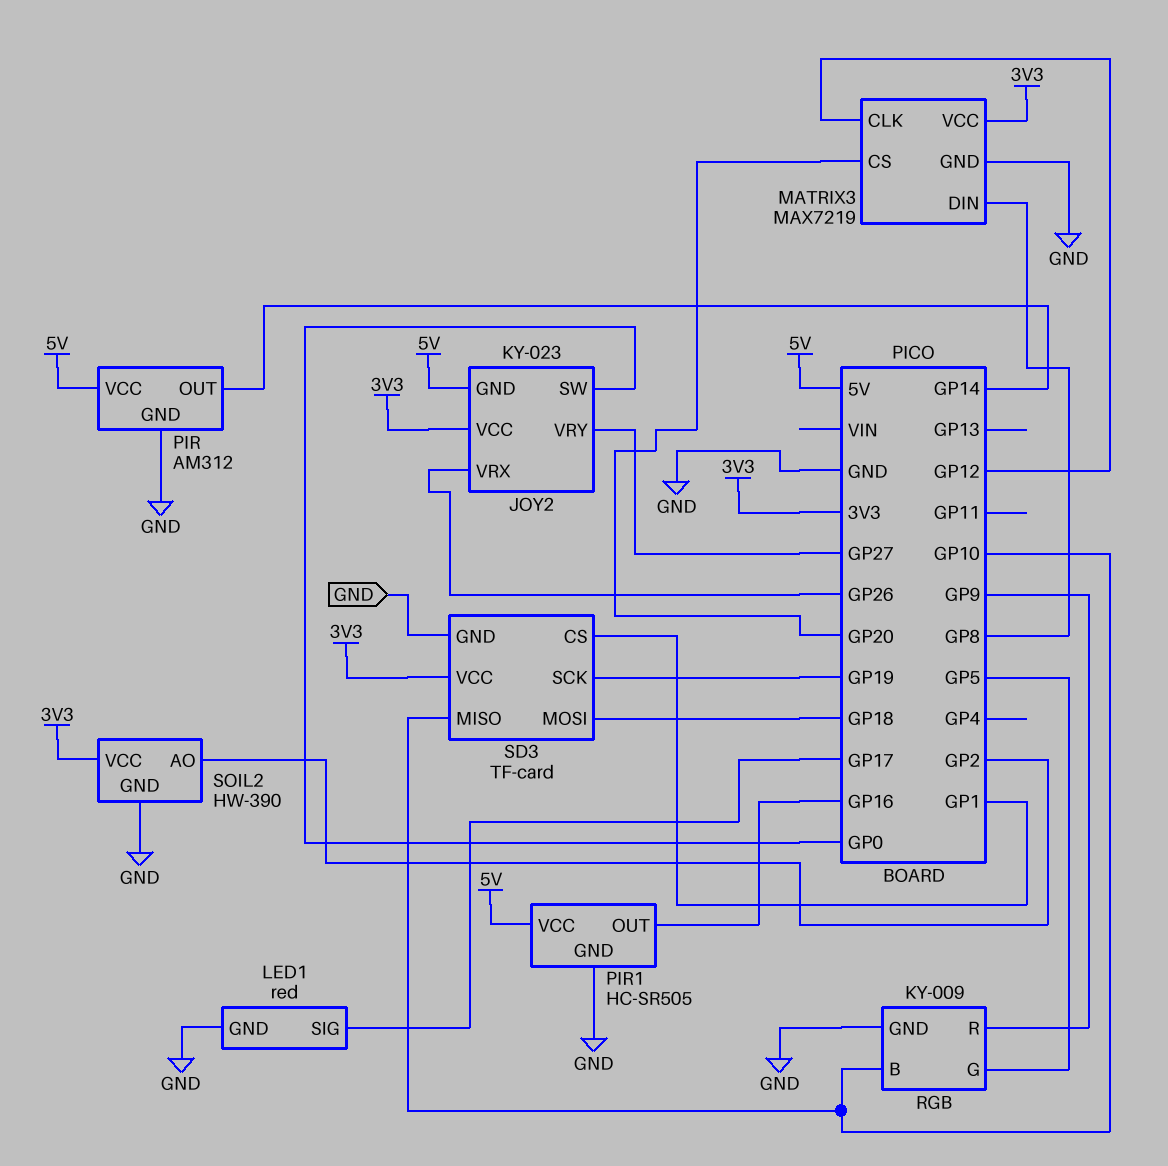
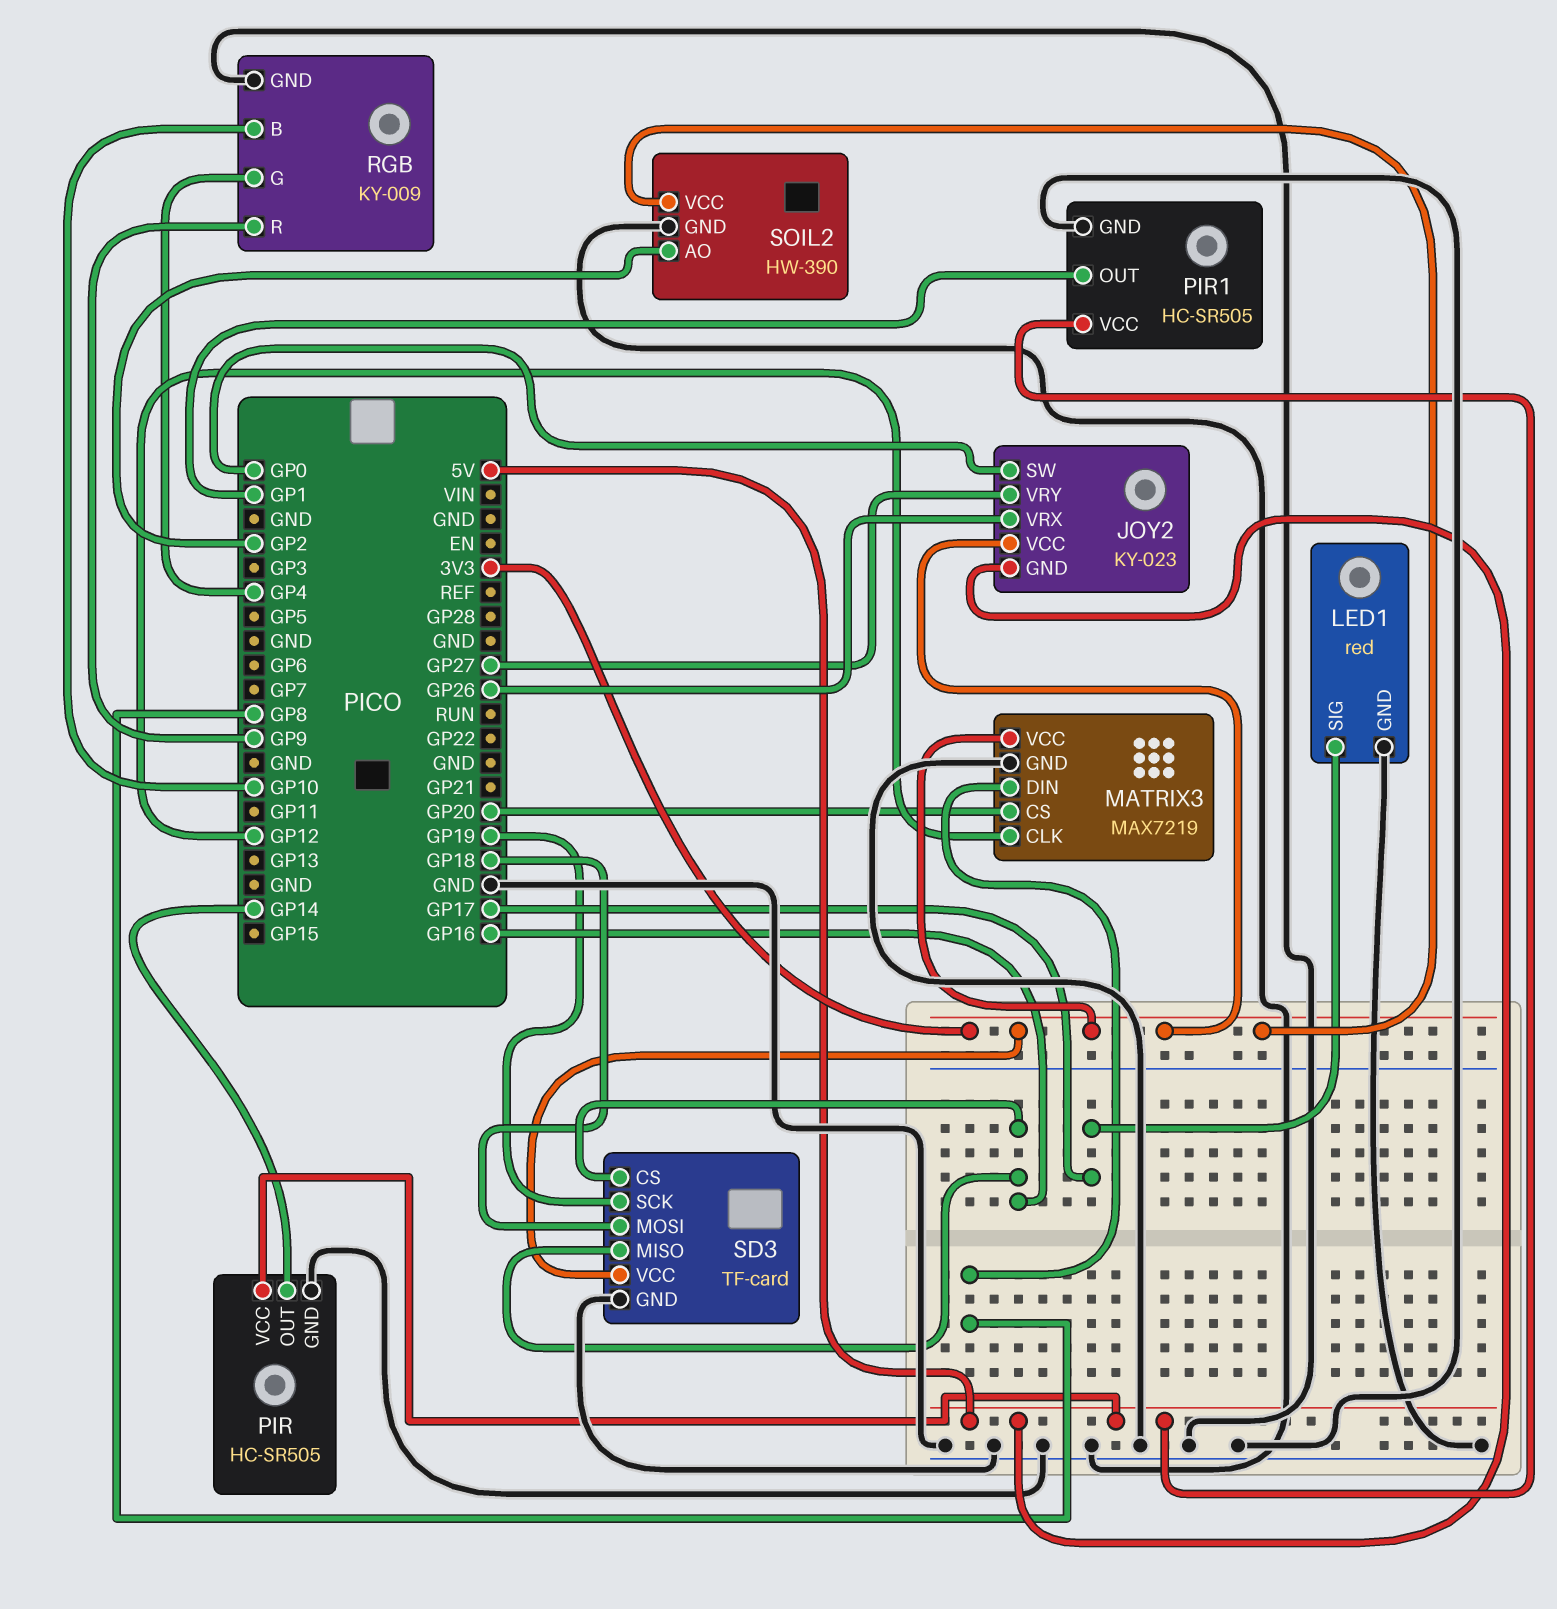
PIR: AM312 -> HC-SR505
PIR1 pin OUT: GP16 -> GP1
RGB pin G: GP5 -> GP4
SD3 pin CS: GP1 -> GP16
SD3 pin MISO: GP10 -> GP16

